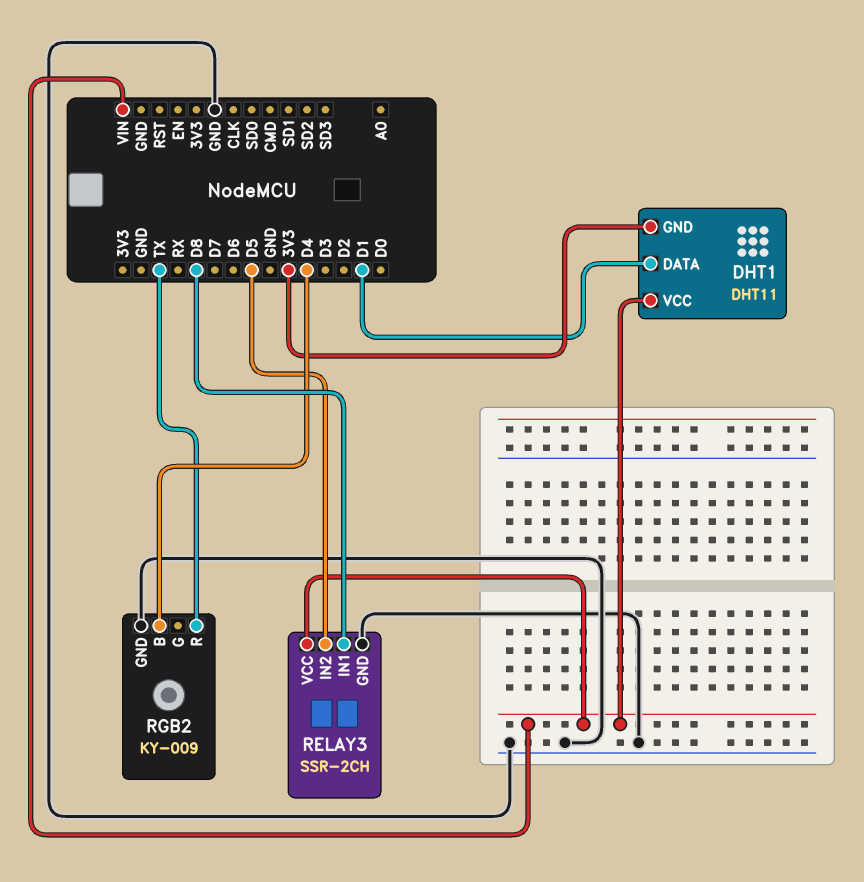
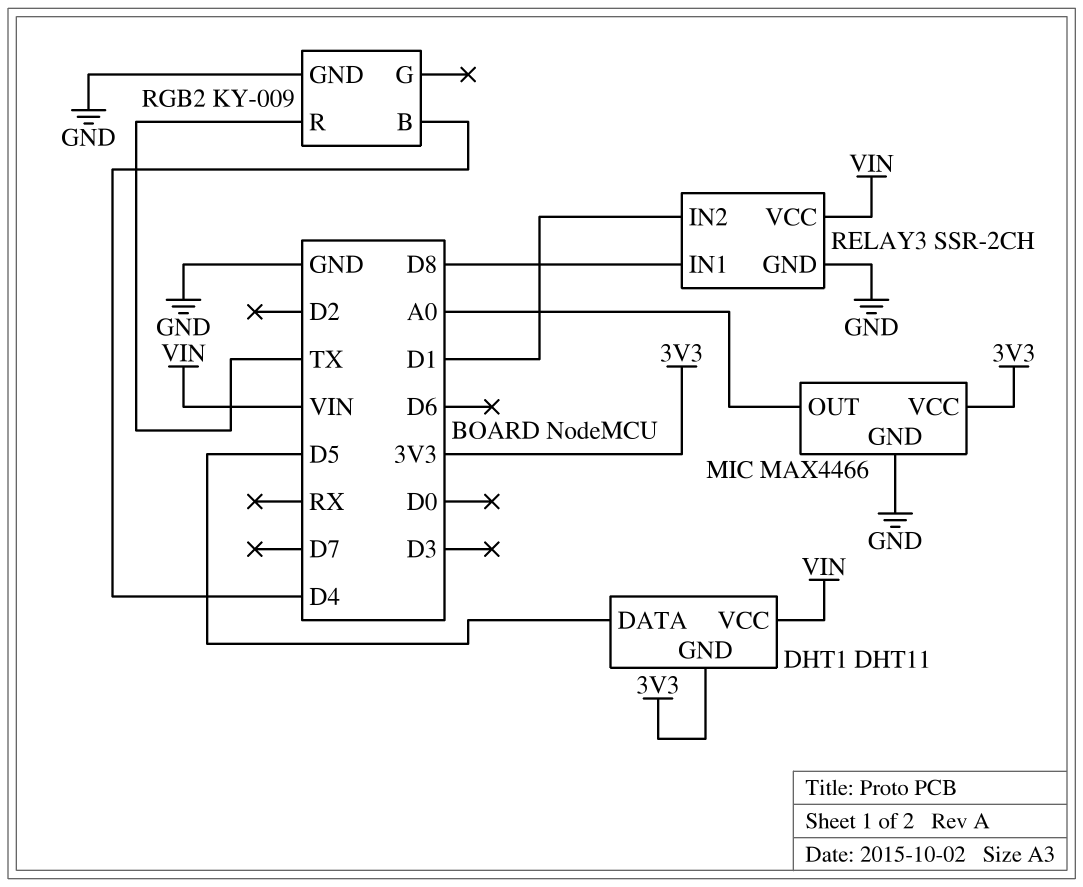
DHT1 pin DATA: D1 -> D5
MIC: none -> MAX4466
MIC pin GND: none -> GND
MIC pin OUT: none -> A0
MIC pin VCC: none -> 3V3
RELAY3 pin IN2: D5 -> D1

